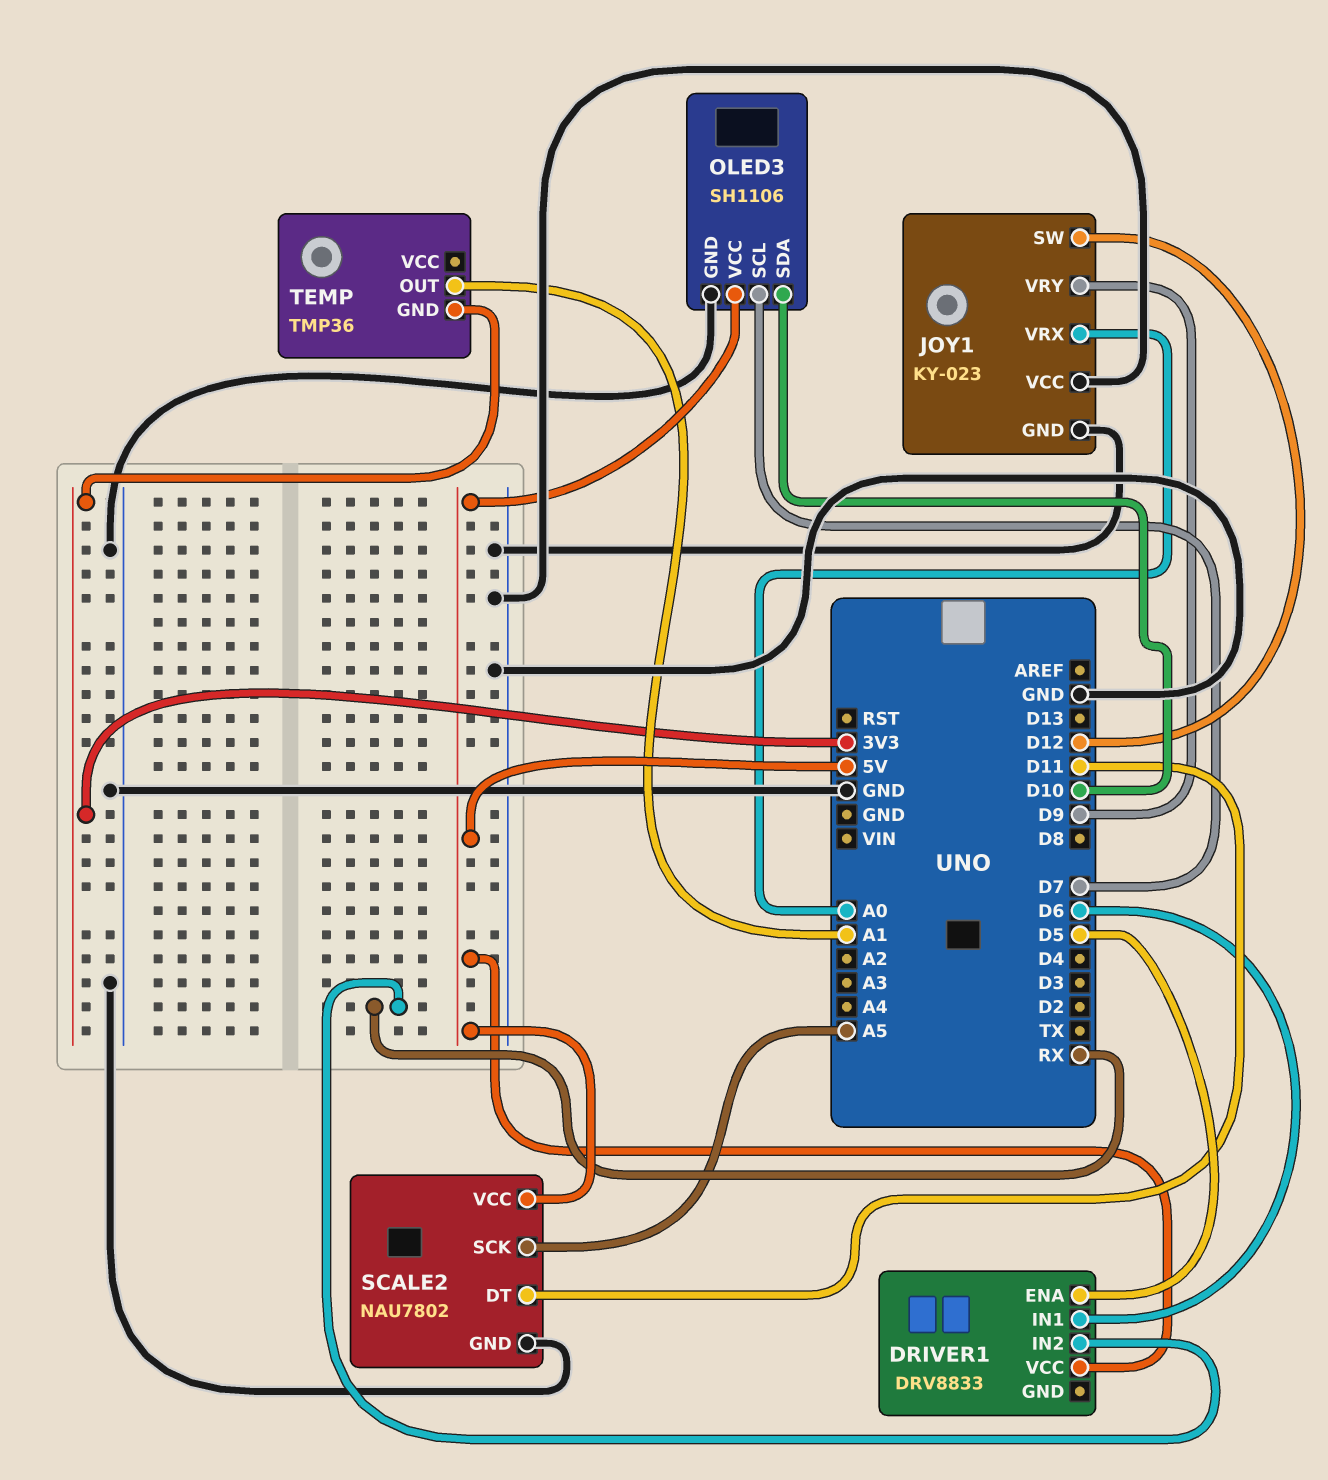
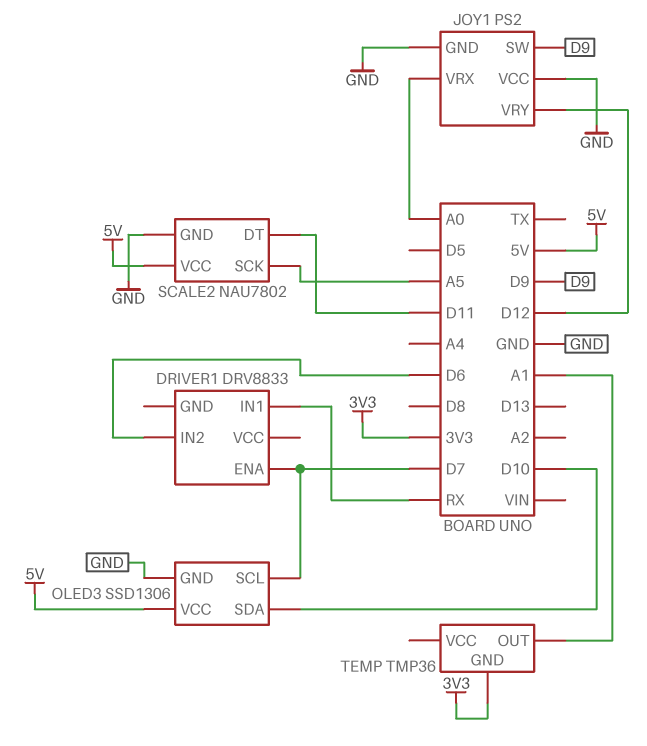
DRIVER1 pin ENA: D5 -> D7
DRIVER1 pin IN1: D6 -> RX
DRIVER1 pin IN2: RX -> D6
DRIVER1 pin VCC: 5V -> none
JOY1: KY-023 -> PS2
JOY1 pin SW: D12 -> D9
JOY1 pin VRY: D9 -> D12
OLED3: SH1106 -> SSD1306

